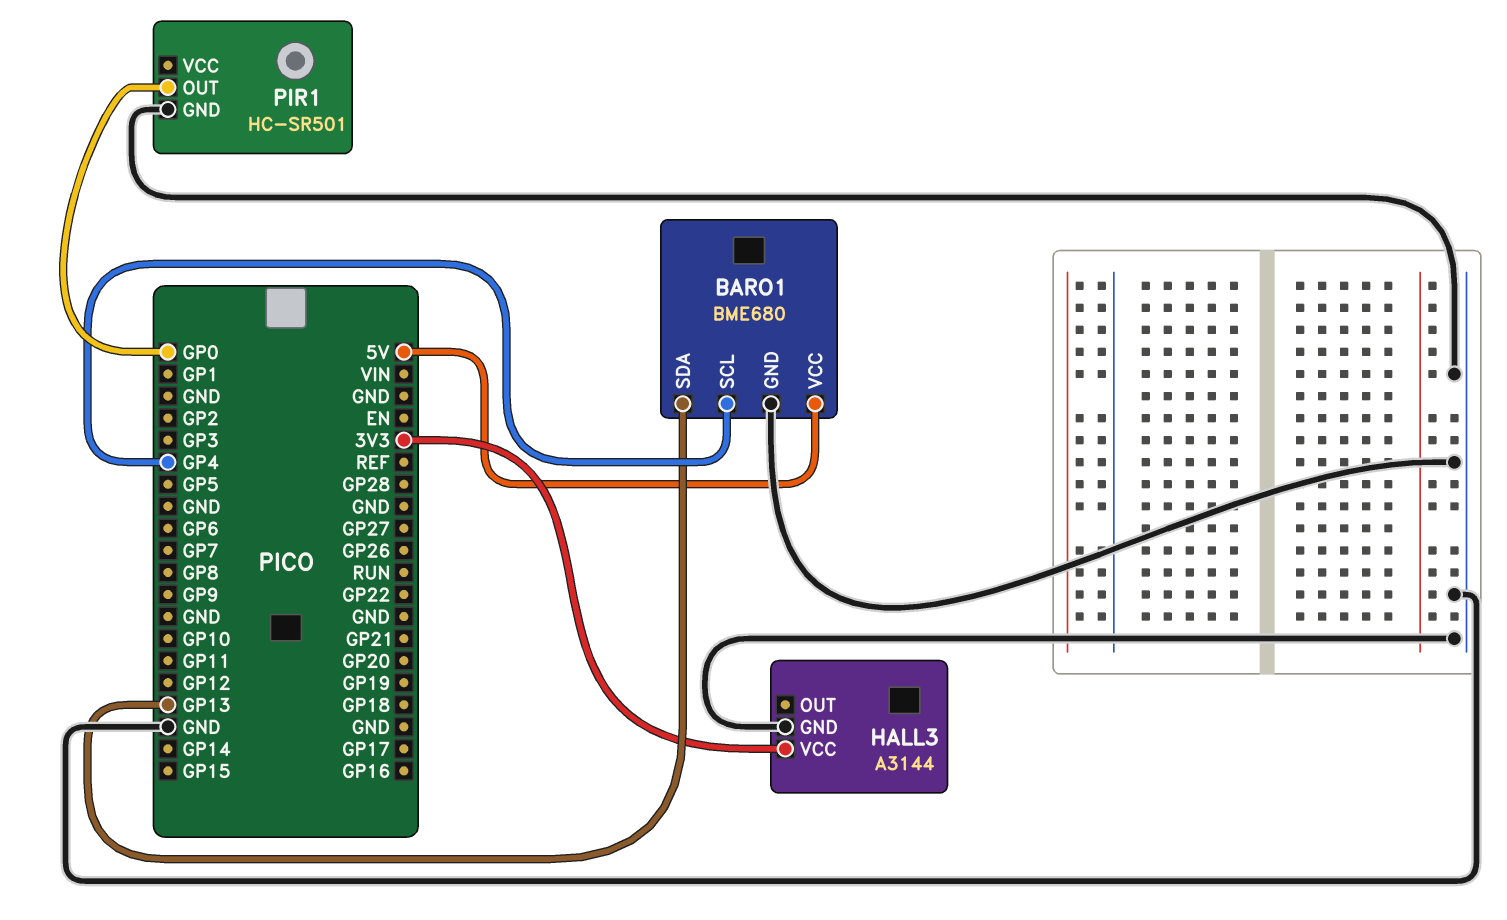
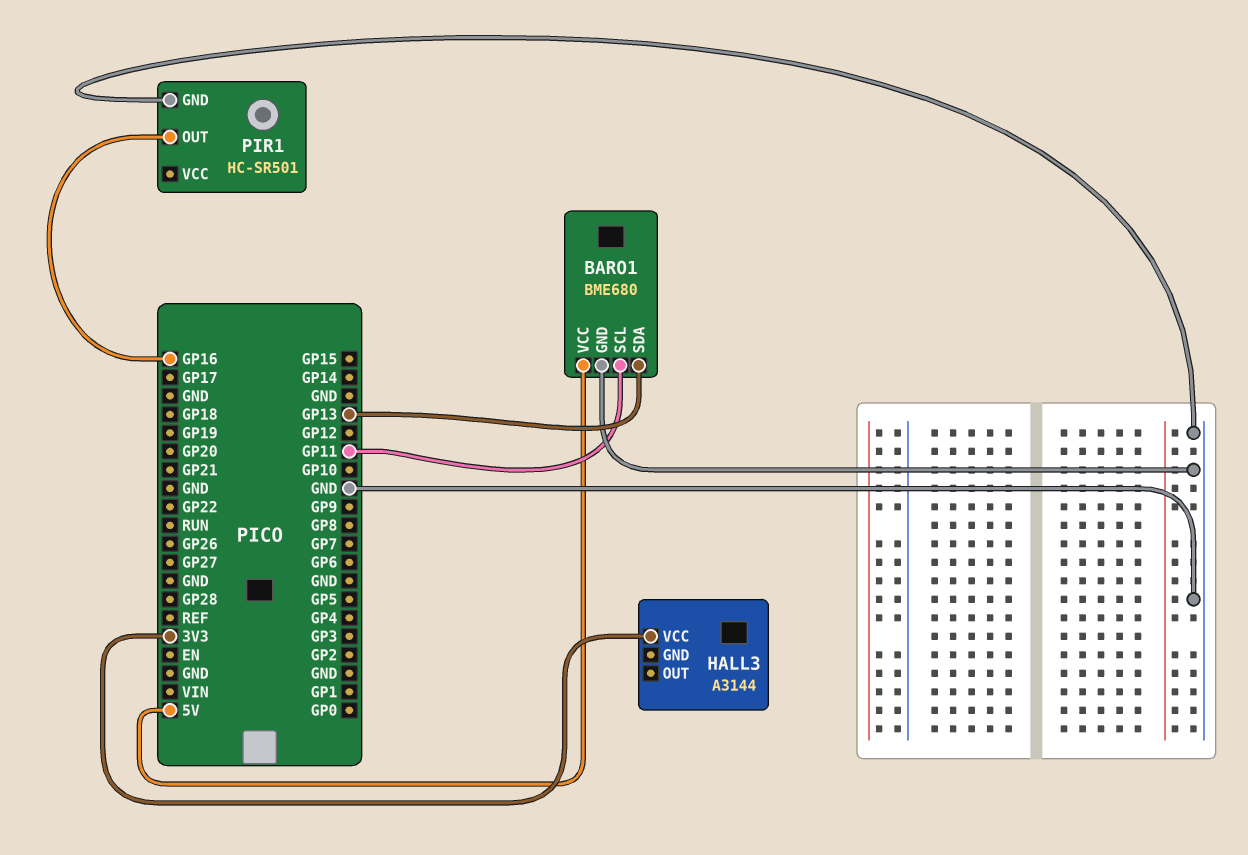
BARO1 pin SCL: GP4 -> GP11
HALL3 pin GND: GND -> none
PIR1 pin OUT: GP0 -> GP16

